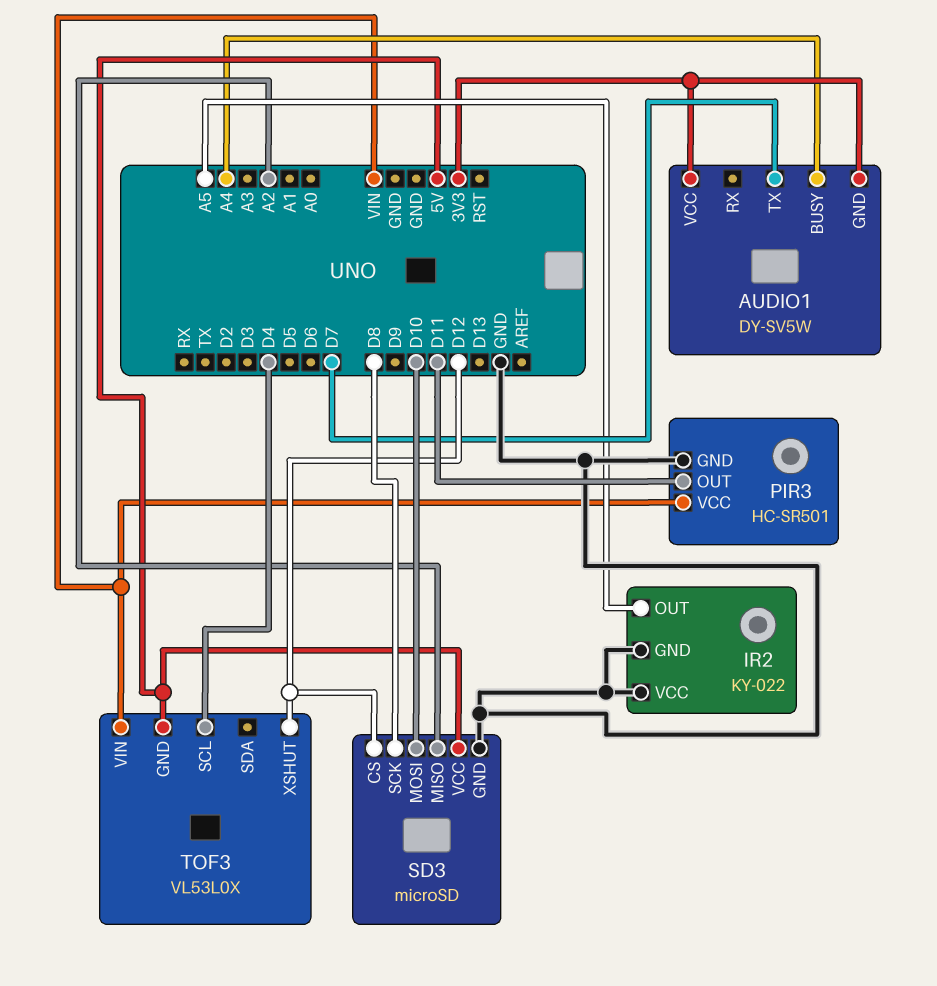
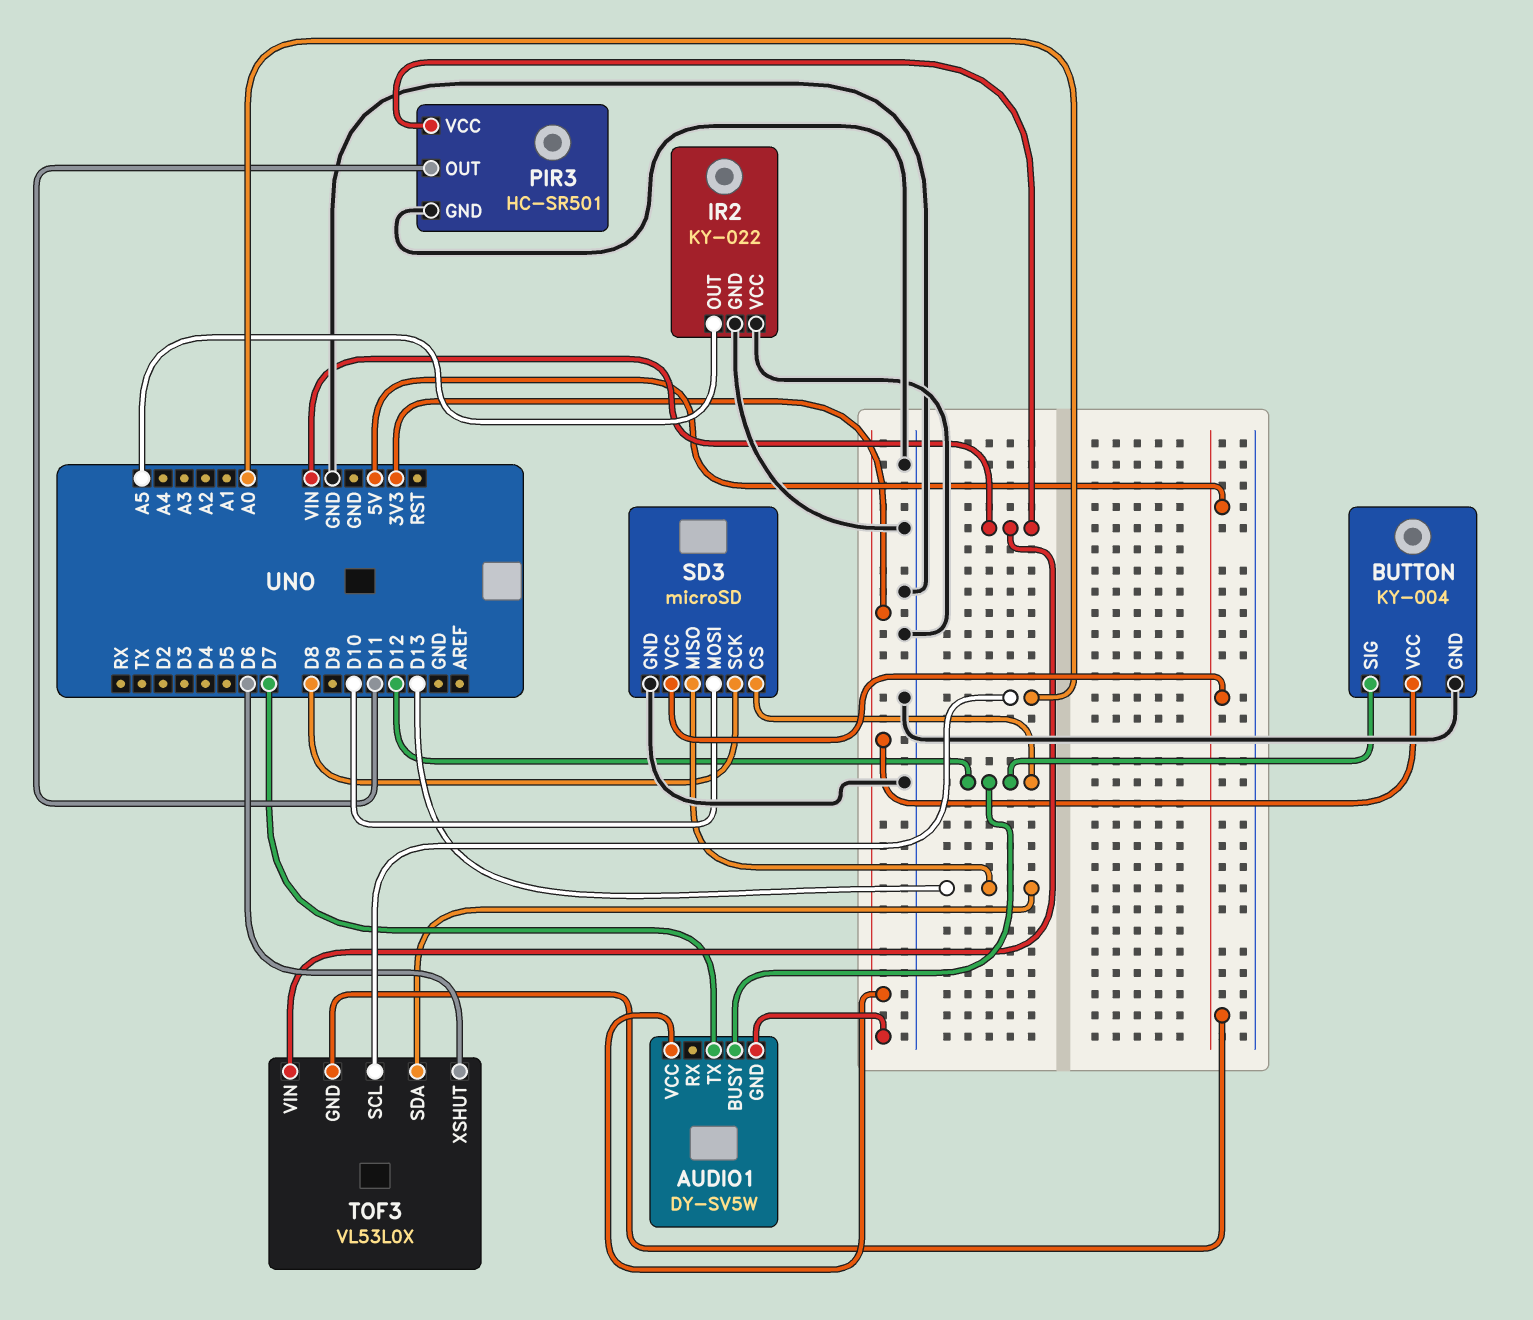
AUDIO1 pin BUSY: A4 -> D12
BUTTON: none -> KY-004
BUTTON pin GND: none -> GND
BUTTON pin SIG: none -> D12
BUTTON pin VCC: none -> 3V3
SD3 pin MISO: A2 -> D13
TOF3 pin SCL: D4 -> A0
TOF3 pin SDA: none -> D13
TOF3 pin XSHUT: D12 -> D6

